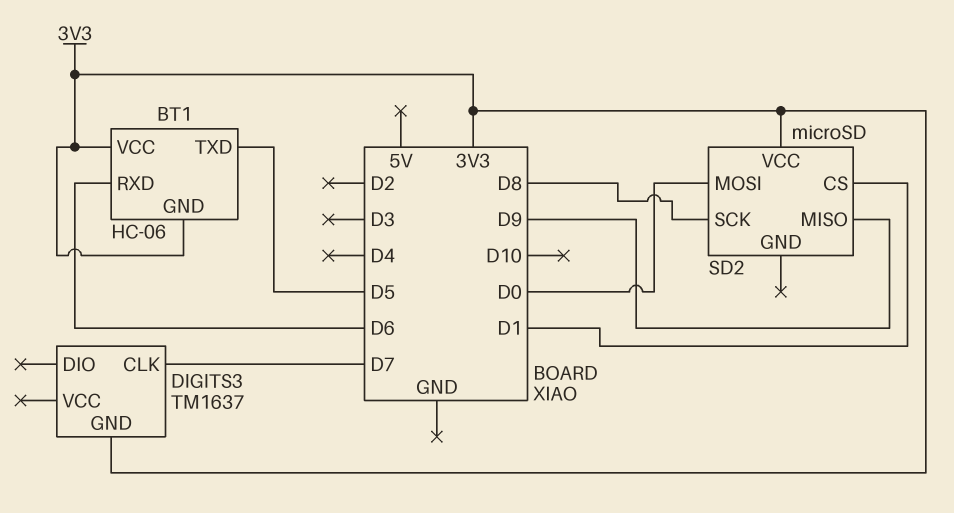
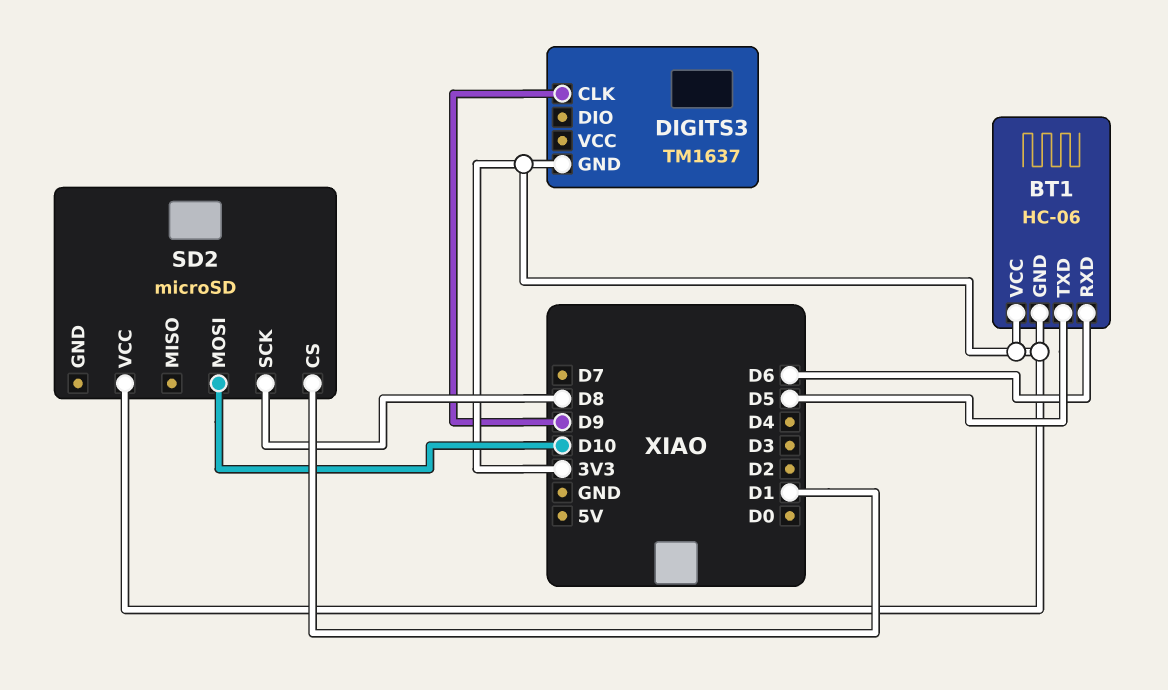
DIGITS3 pin CLK: D7 -> D9
SD2 pin MISO: D9 -> none
SD2 pin MOSI: D0 -> D10

